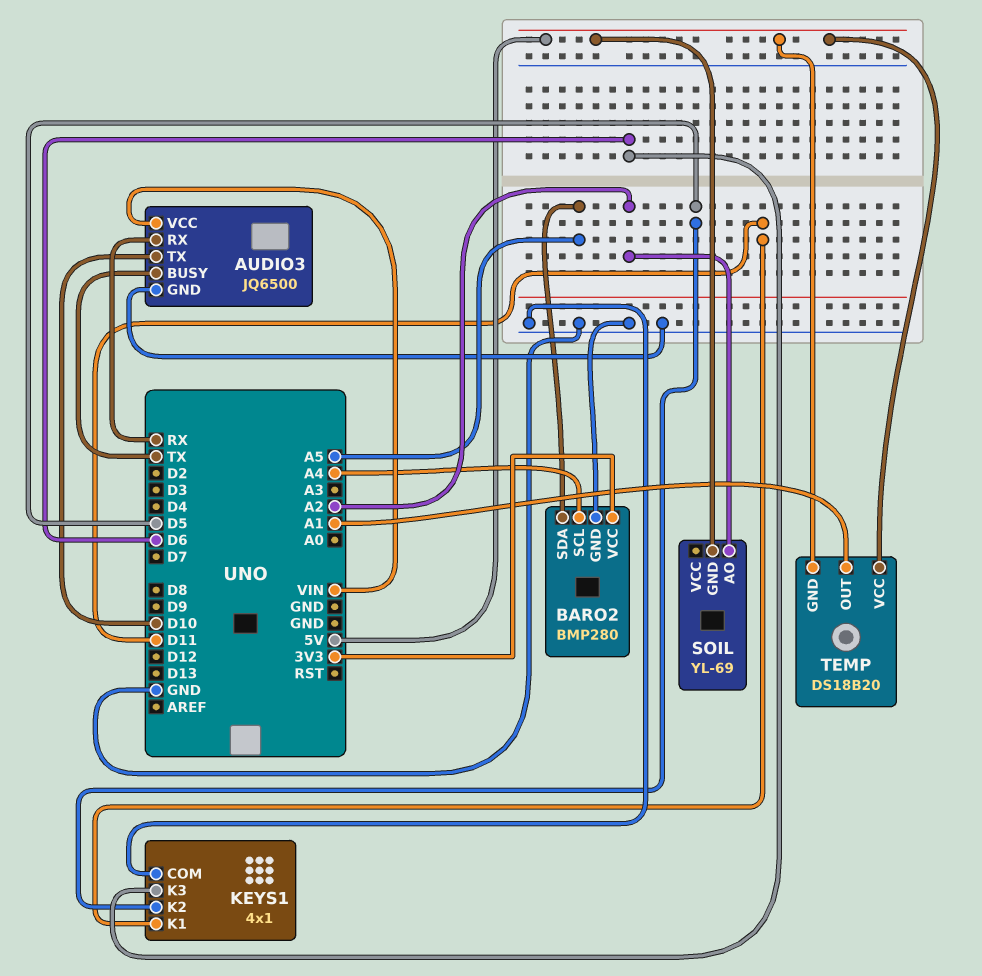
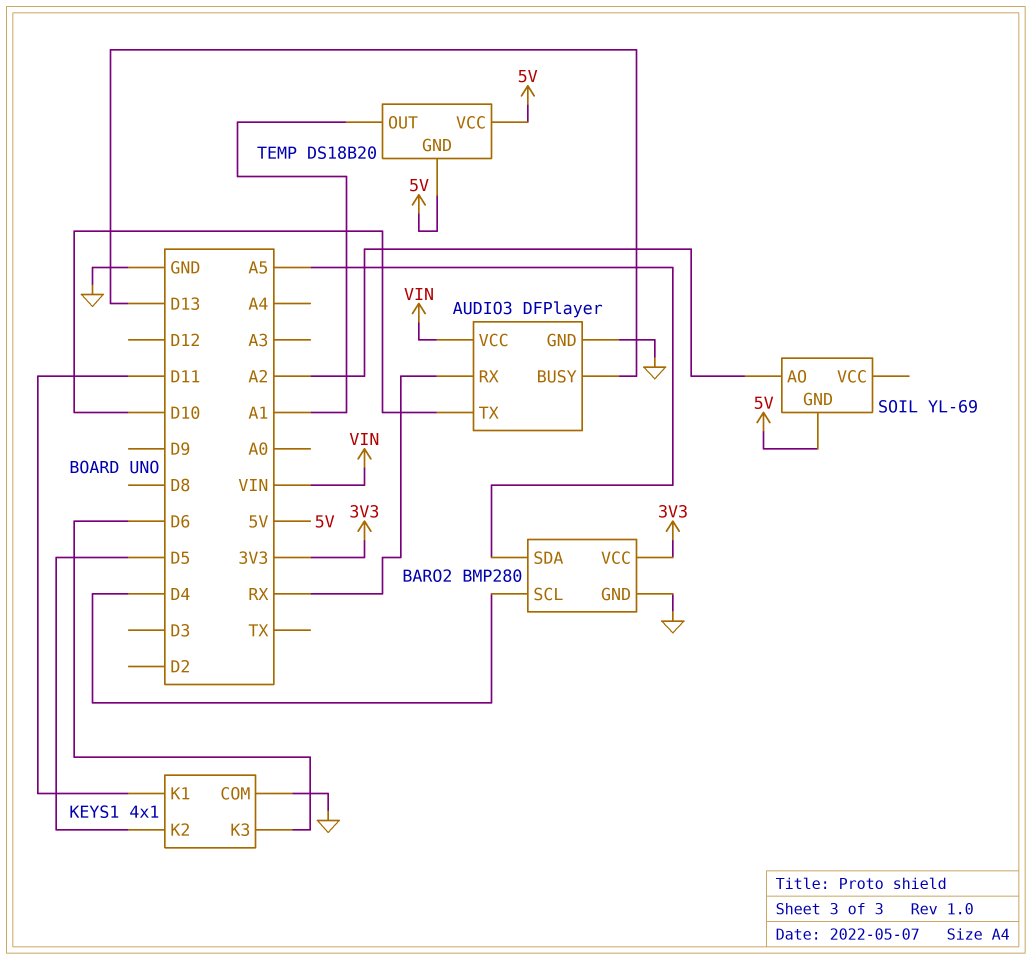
AUDIO3: JQ6500 -> DFPlayer
AUDIO3 pin BUSY: TX -> D13
BARO2 pin SCL: A4 -> D4

